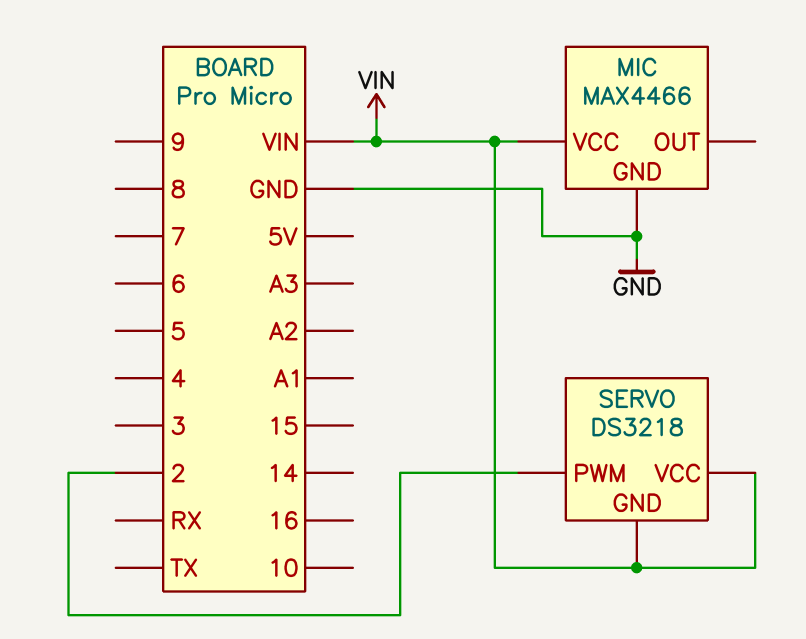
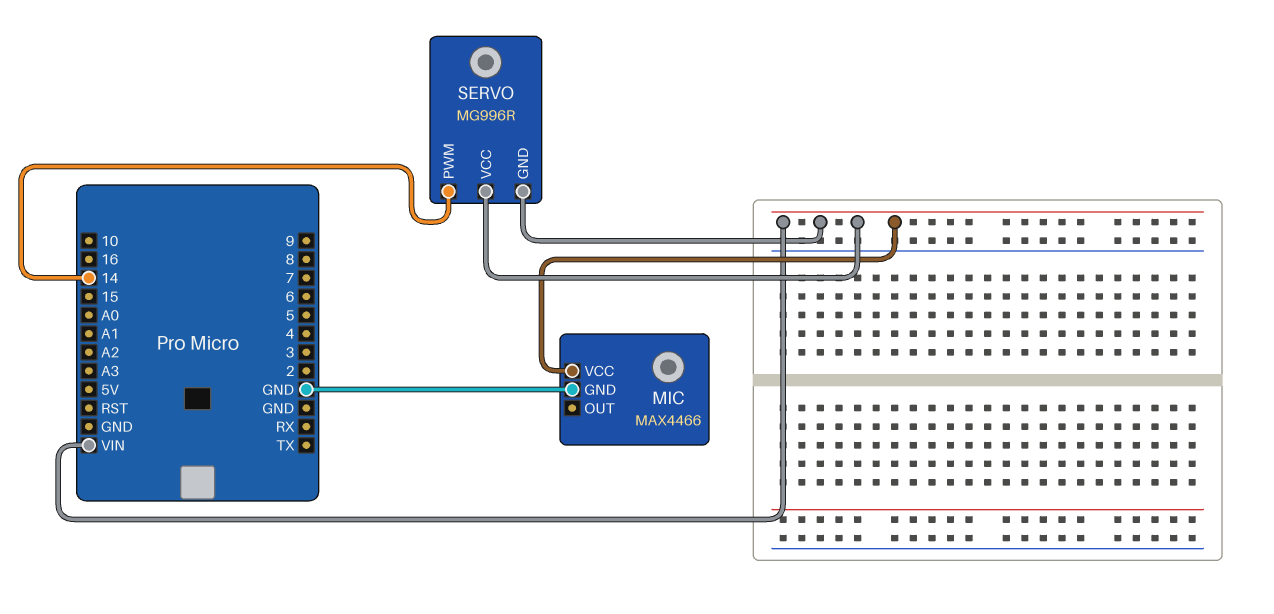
SERVO: DS3218 -> MG996R
SERVO pin PWM: 2 -> 14

